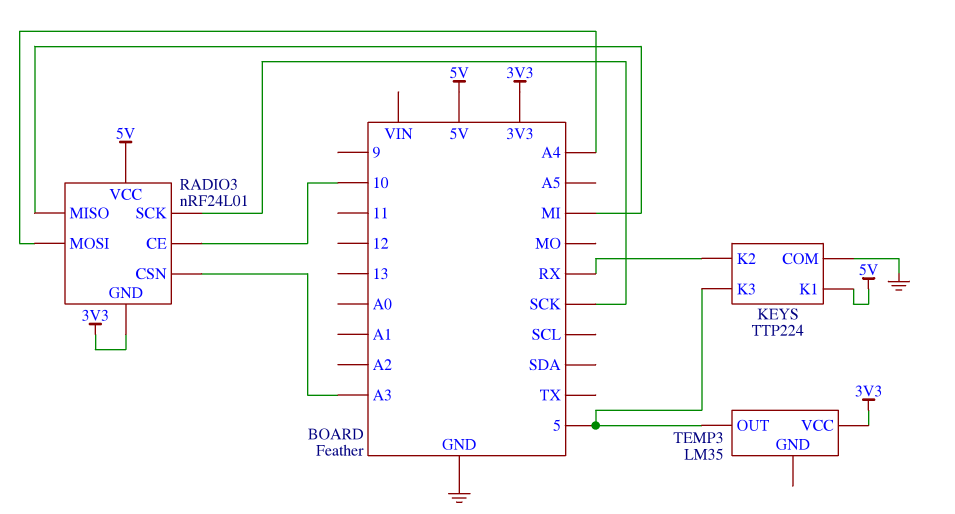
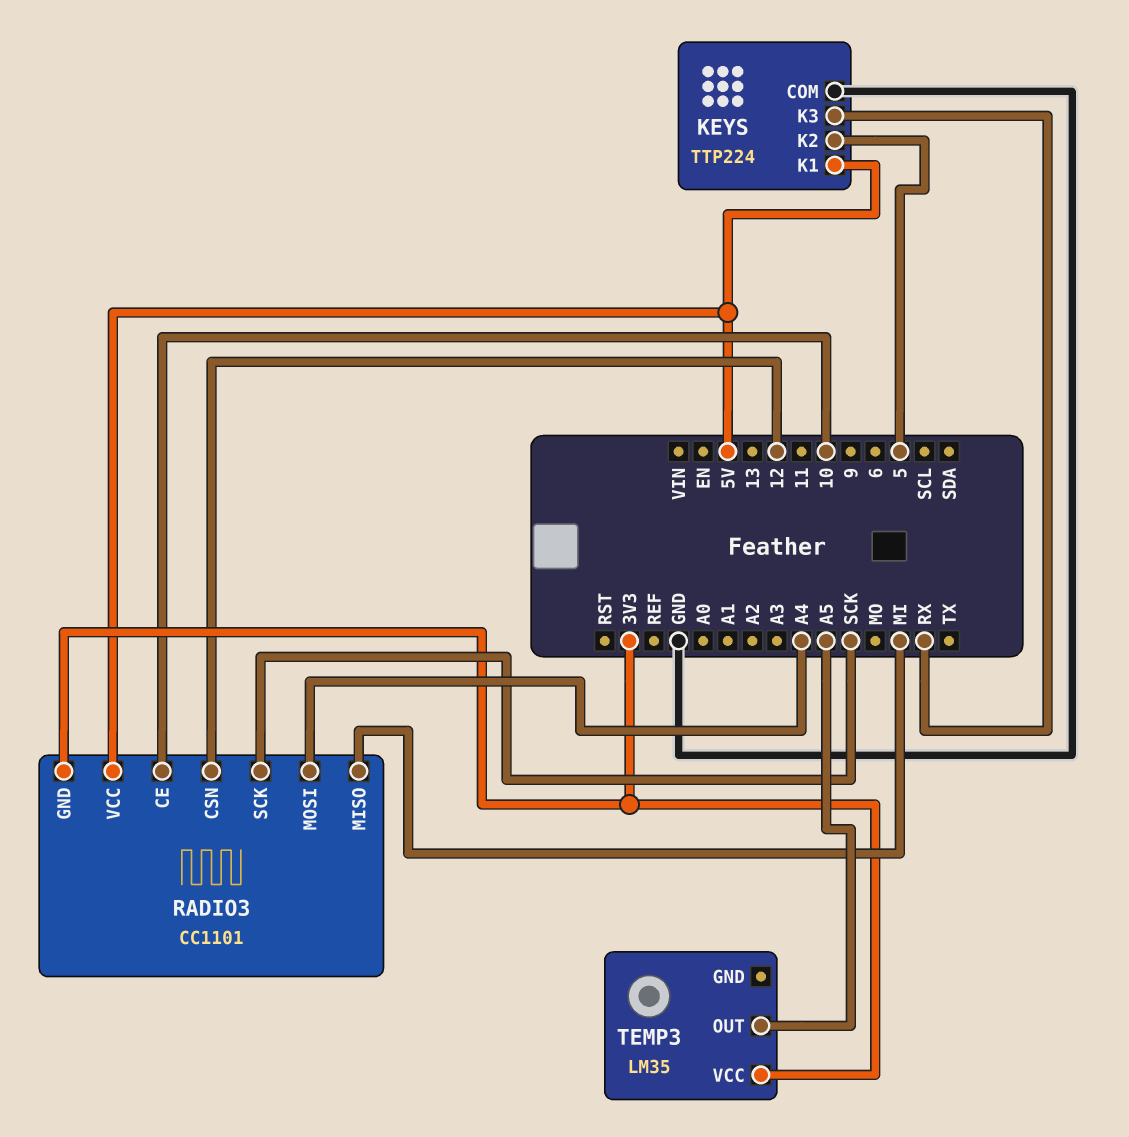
KEYS pin K2: RX -> 5
KEYS pin K3: 5 -> RX
RADIO3: nRF24L01 -> CC1101
RADIO3 pin CSN: A3 -> 12
TEMP3 pin OUT: 5 -> A5

